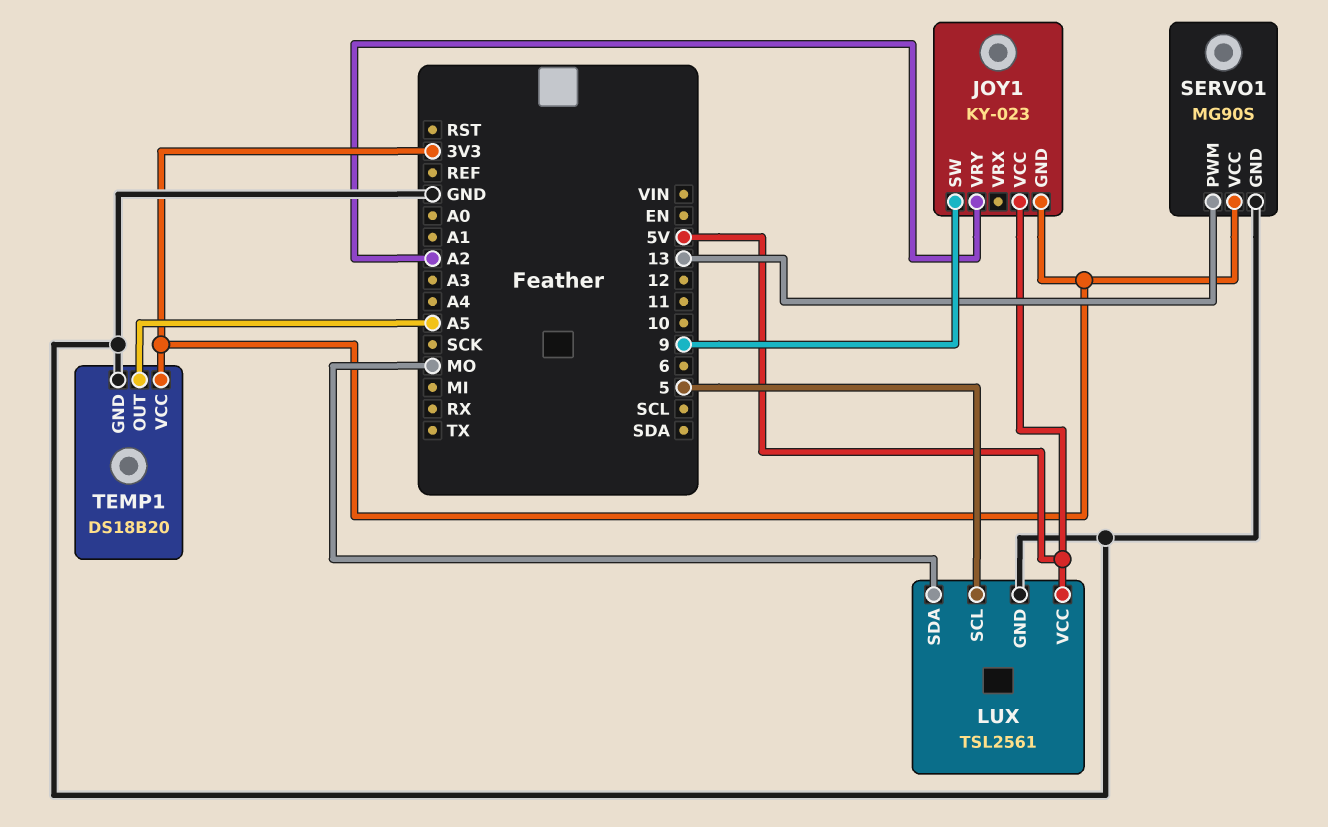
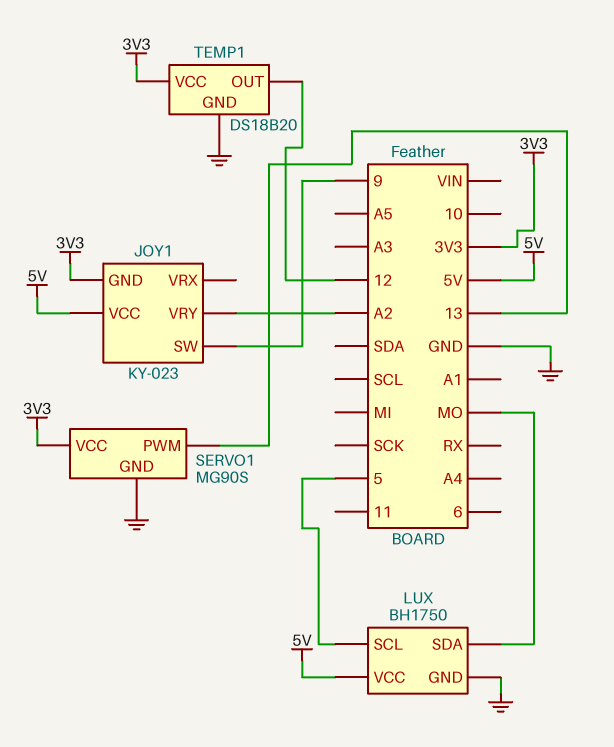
LUX: TSL2561 -> BH1750
TEMP1 pin OUT: A5 -> 12

